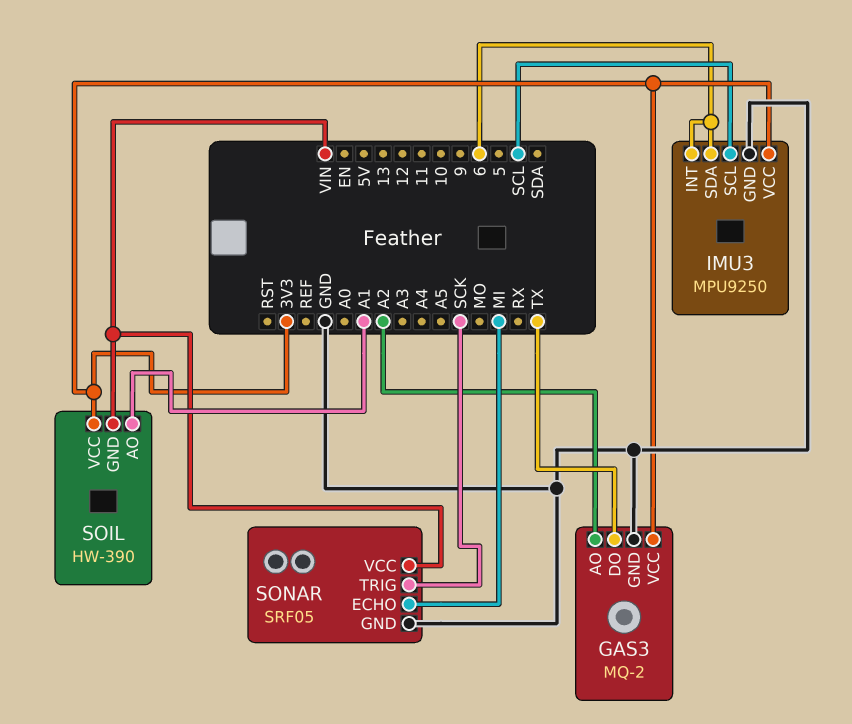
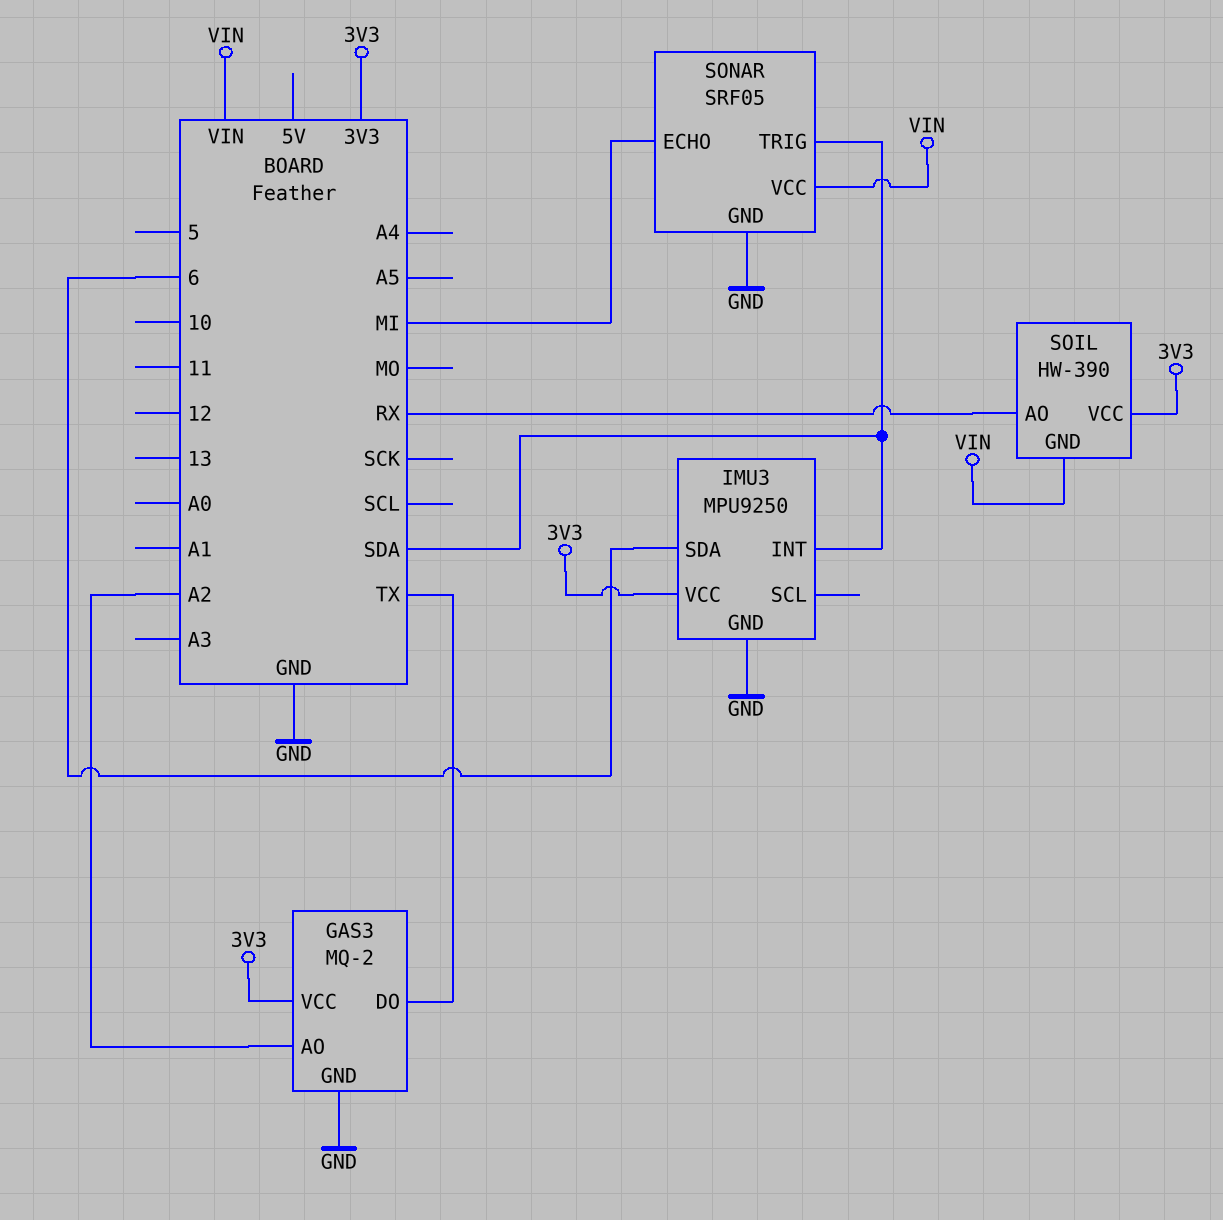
IMU3 pin INT: 6 -> SDA
IMU3 pin SCL: SCL -> none
SOIL pin AO: A1 -> RX
SONAR pin TRIG: SCK -> SDA

